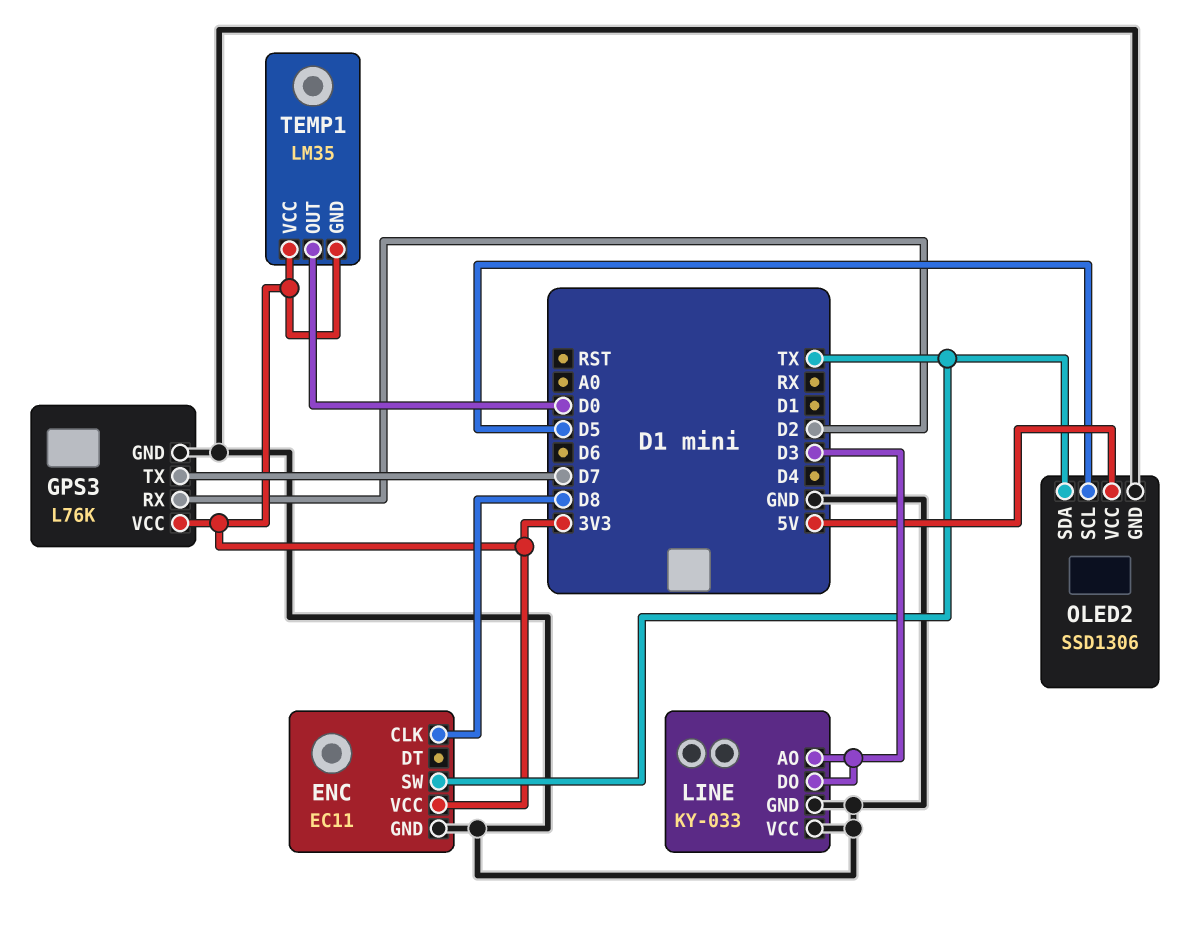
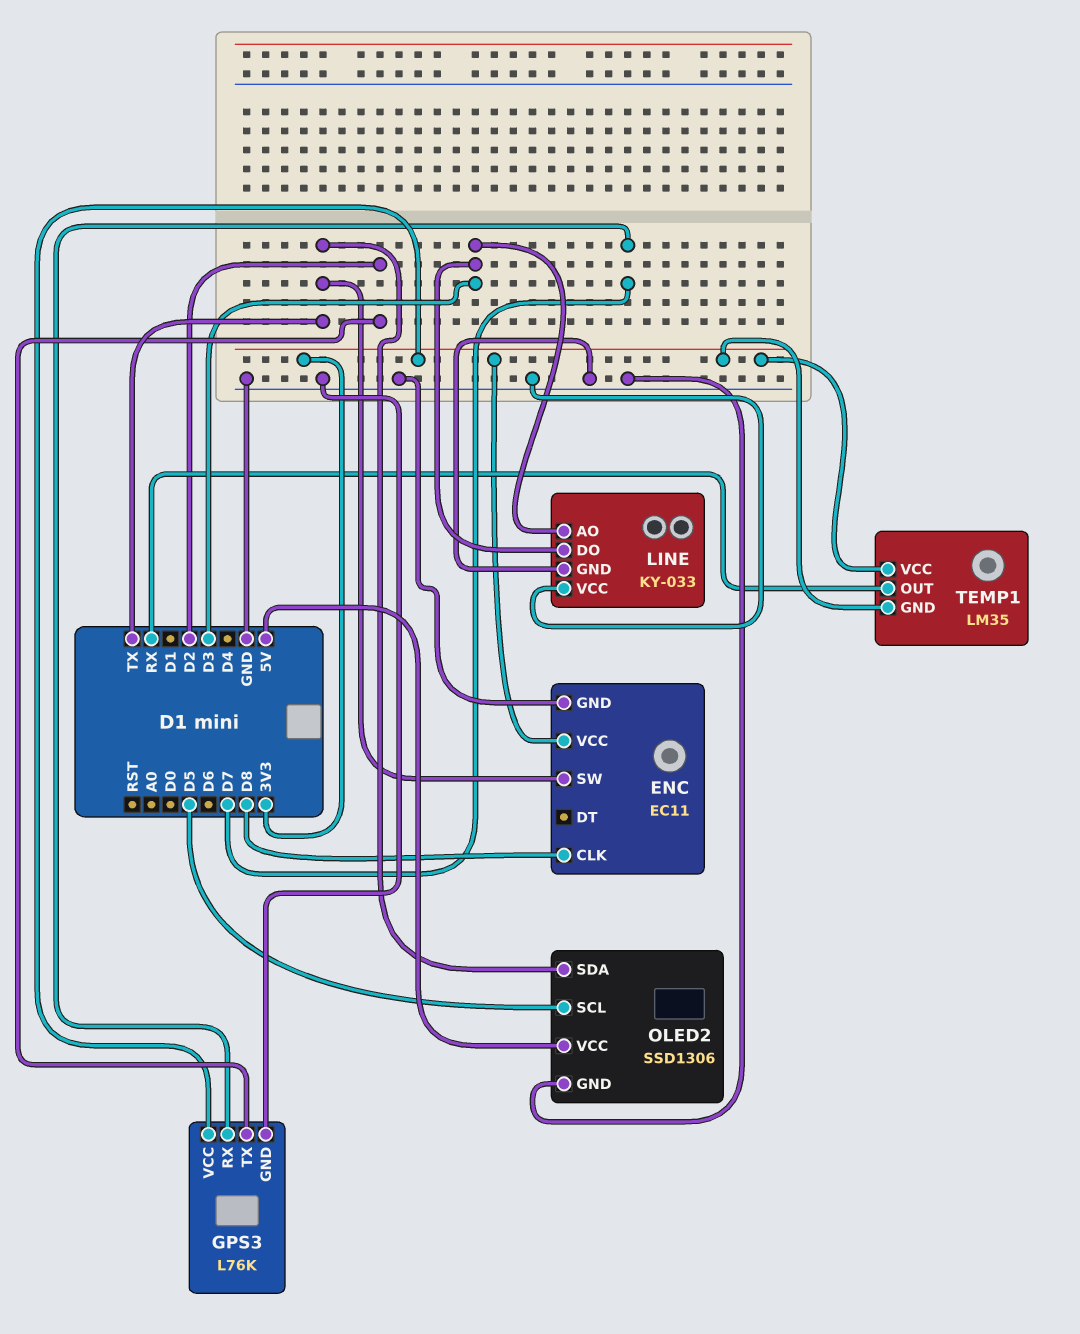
GPS3 pin RX: D2 -> D7
GPS3 pin TX: D7 -> D2
TEMP1 pin OUT: D0 -> RX

